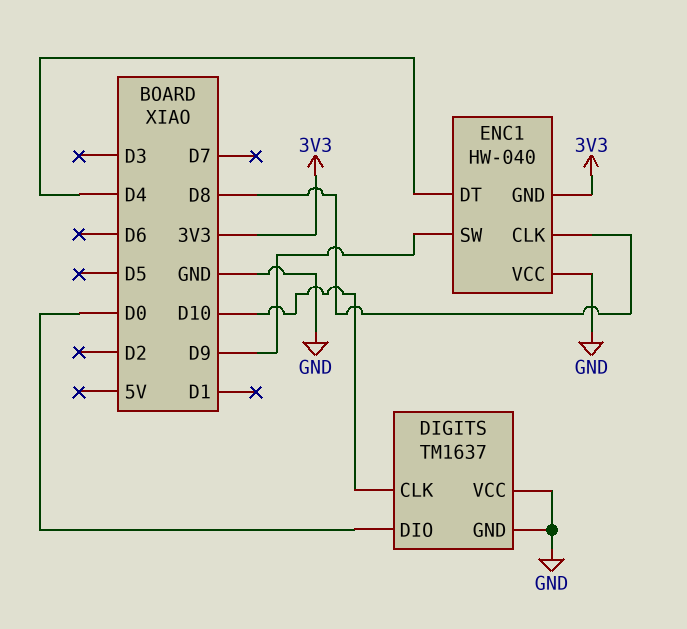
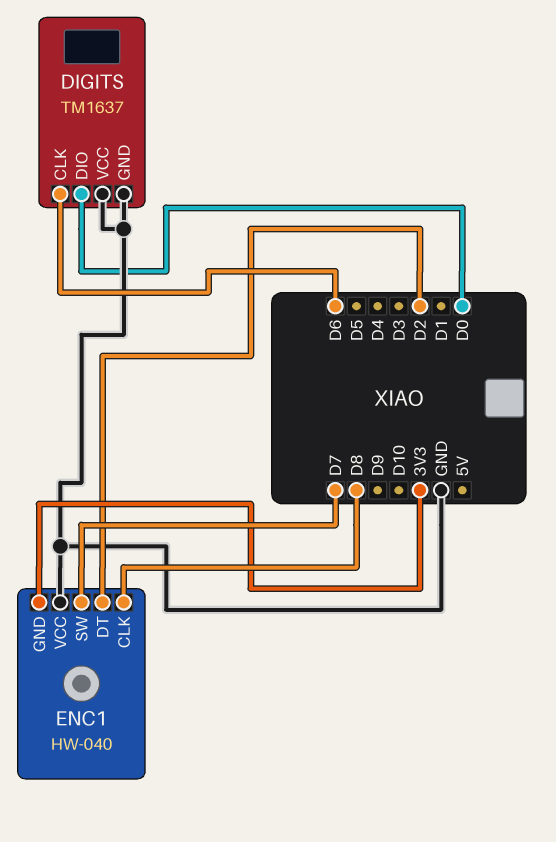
DIGITS pin CLK: D10 -> D6
ENC1 pin DT: D4 -> D2
ENC1 pin SW: D9 -> D7

